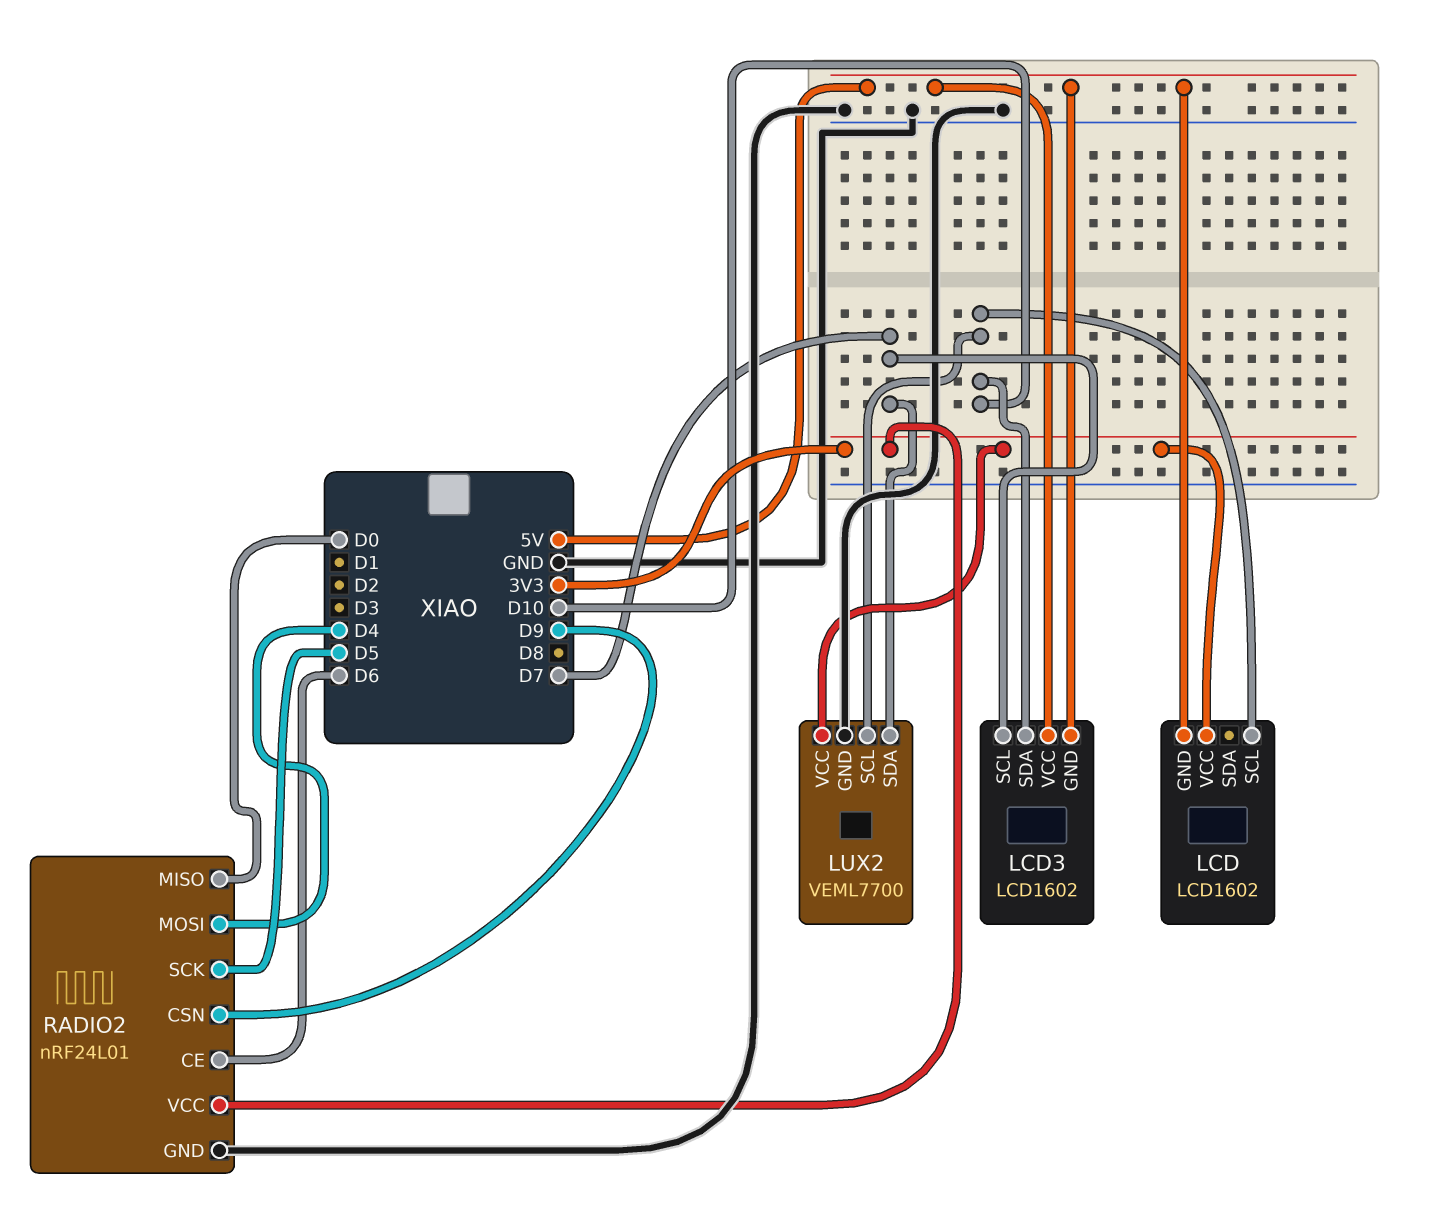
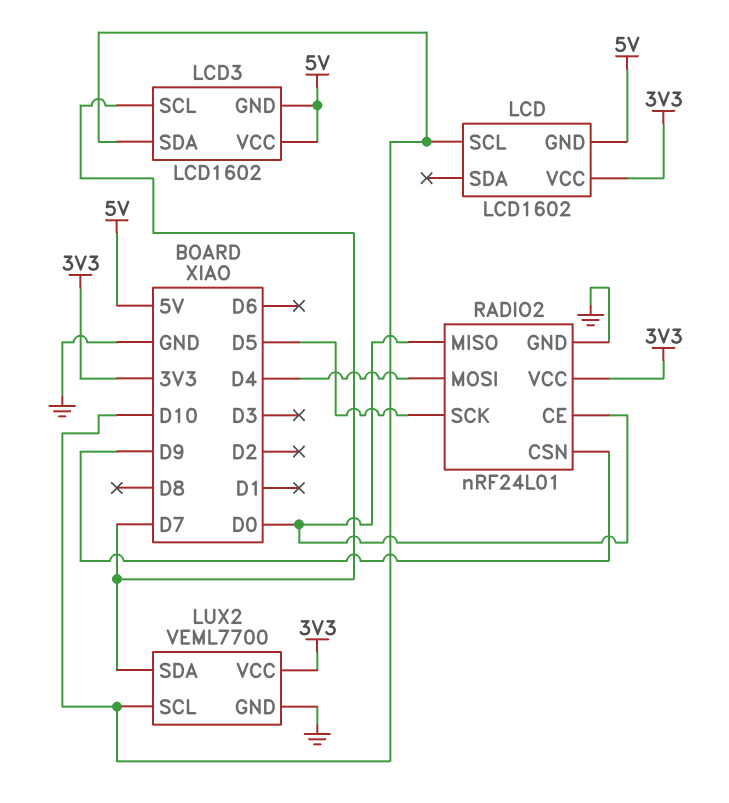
RADIO2 pin CE: D6 -> D0

